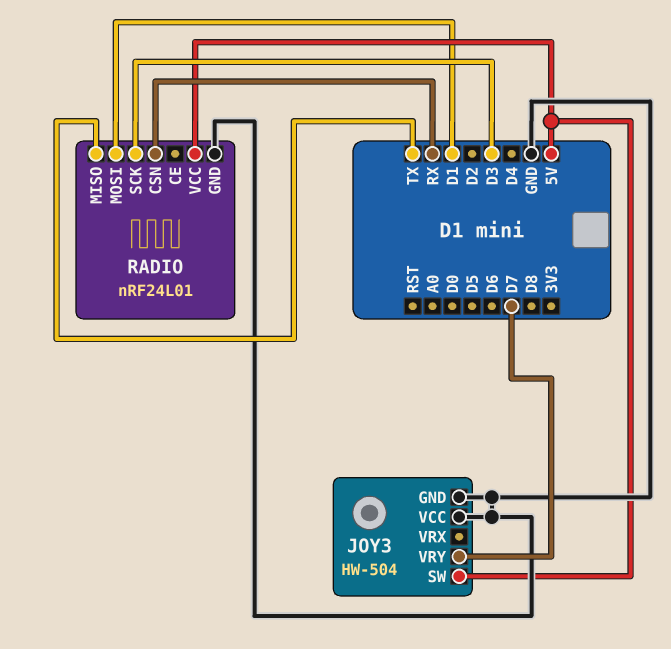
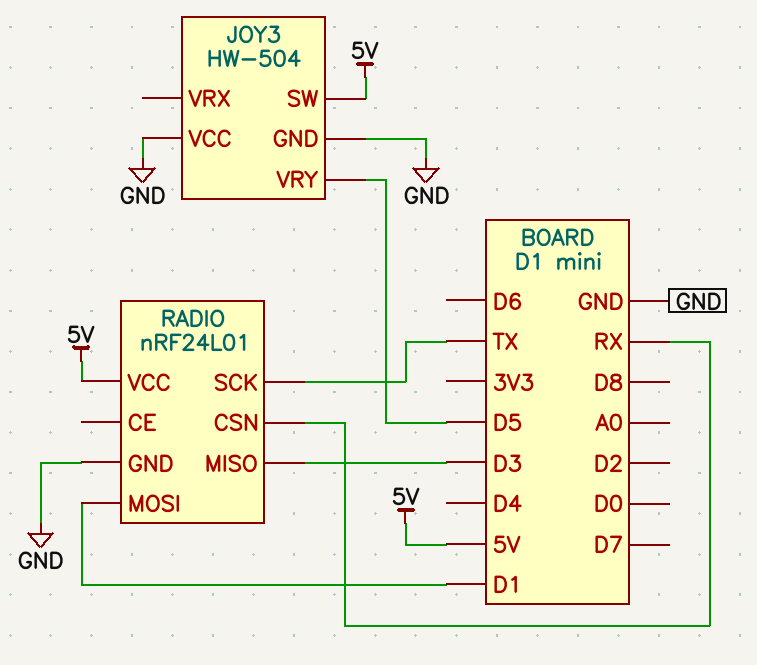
JOY3 pin VRY: D7 -> D5
RADIO pin MISO: TX -> D3
RADIO pin SCK: D3 -> TX

